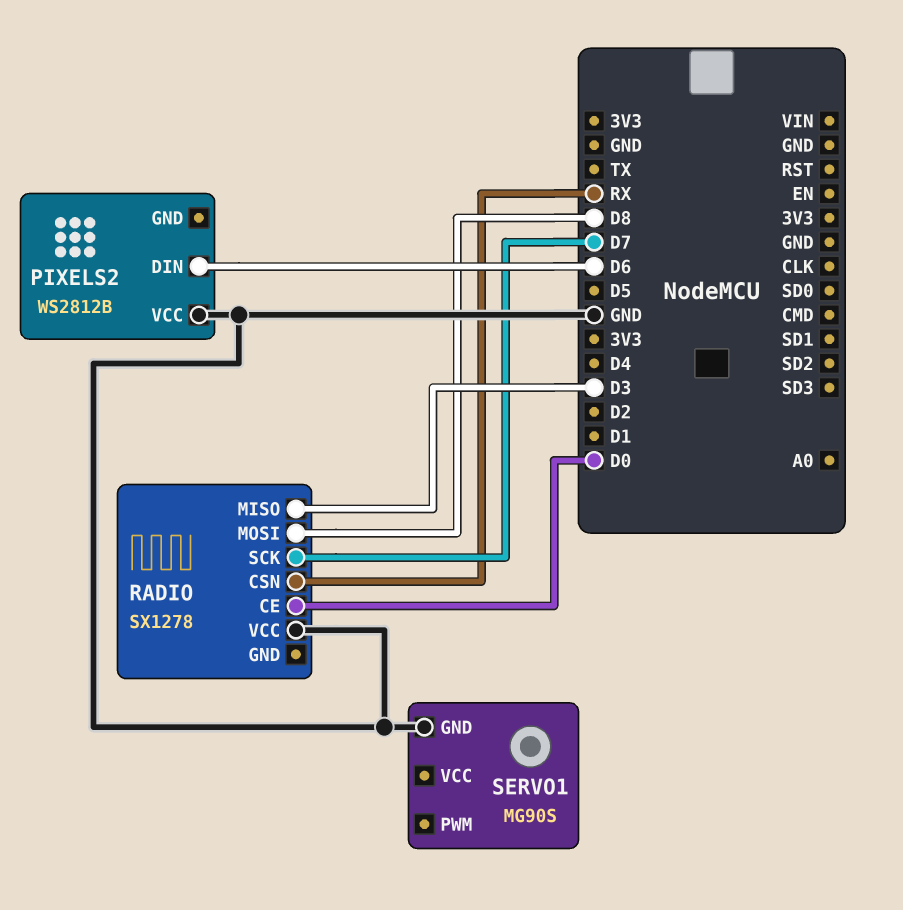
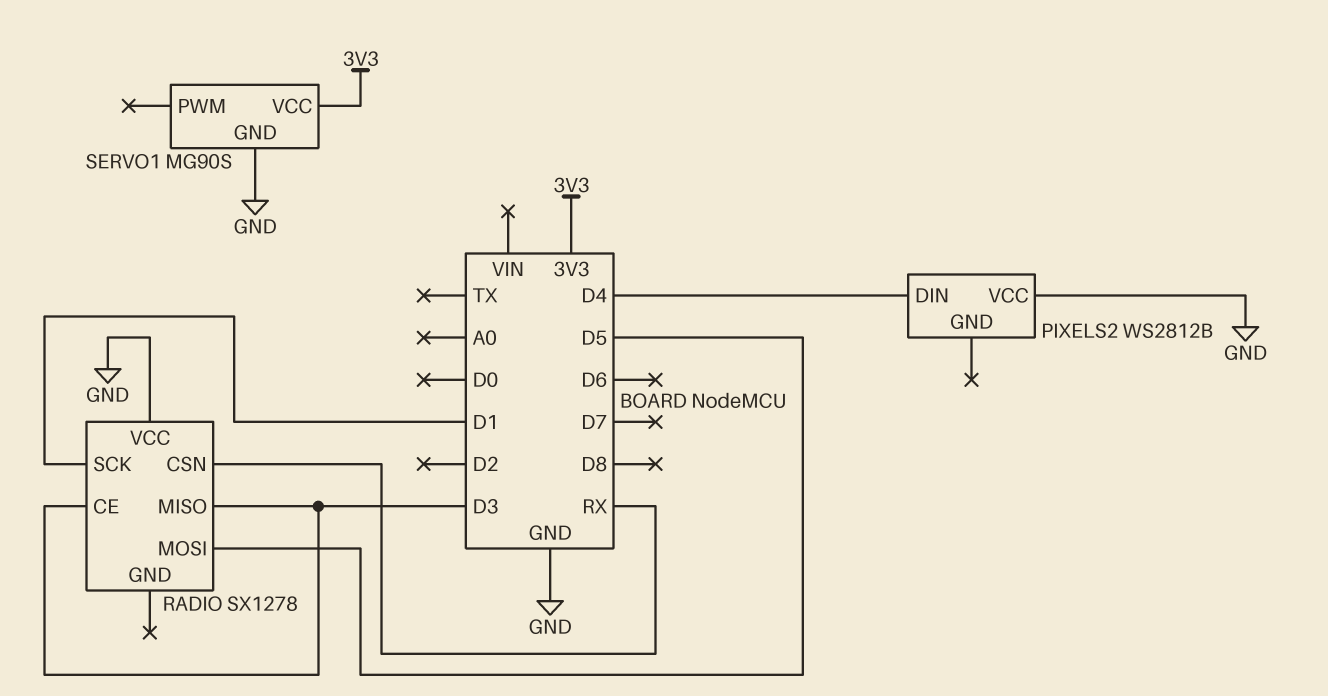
PIXELS2 pin DIN: D6 -> D4
RADIO pin CE: D0 -> D3
RADIO pin MOSI: D8 -> D5
RADIO pin SCK: D7 -> D1
SERVO1 pin VCC: none -> 3V3

